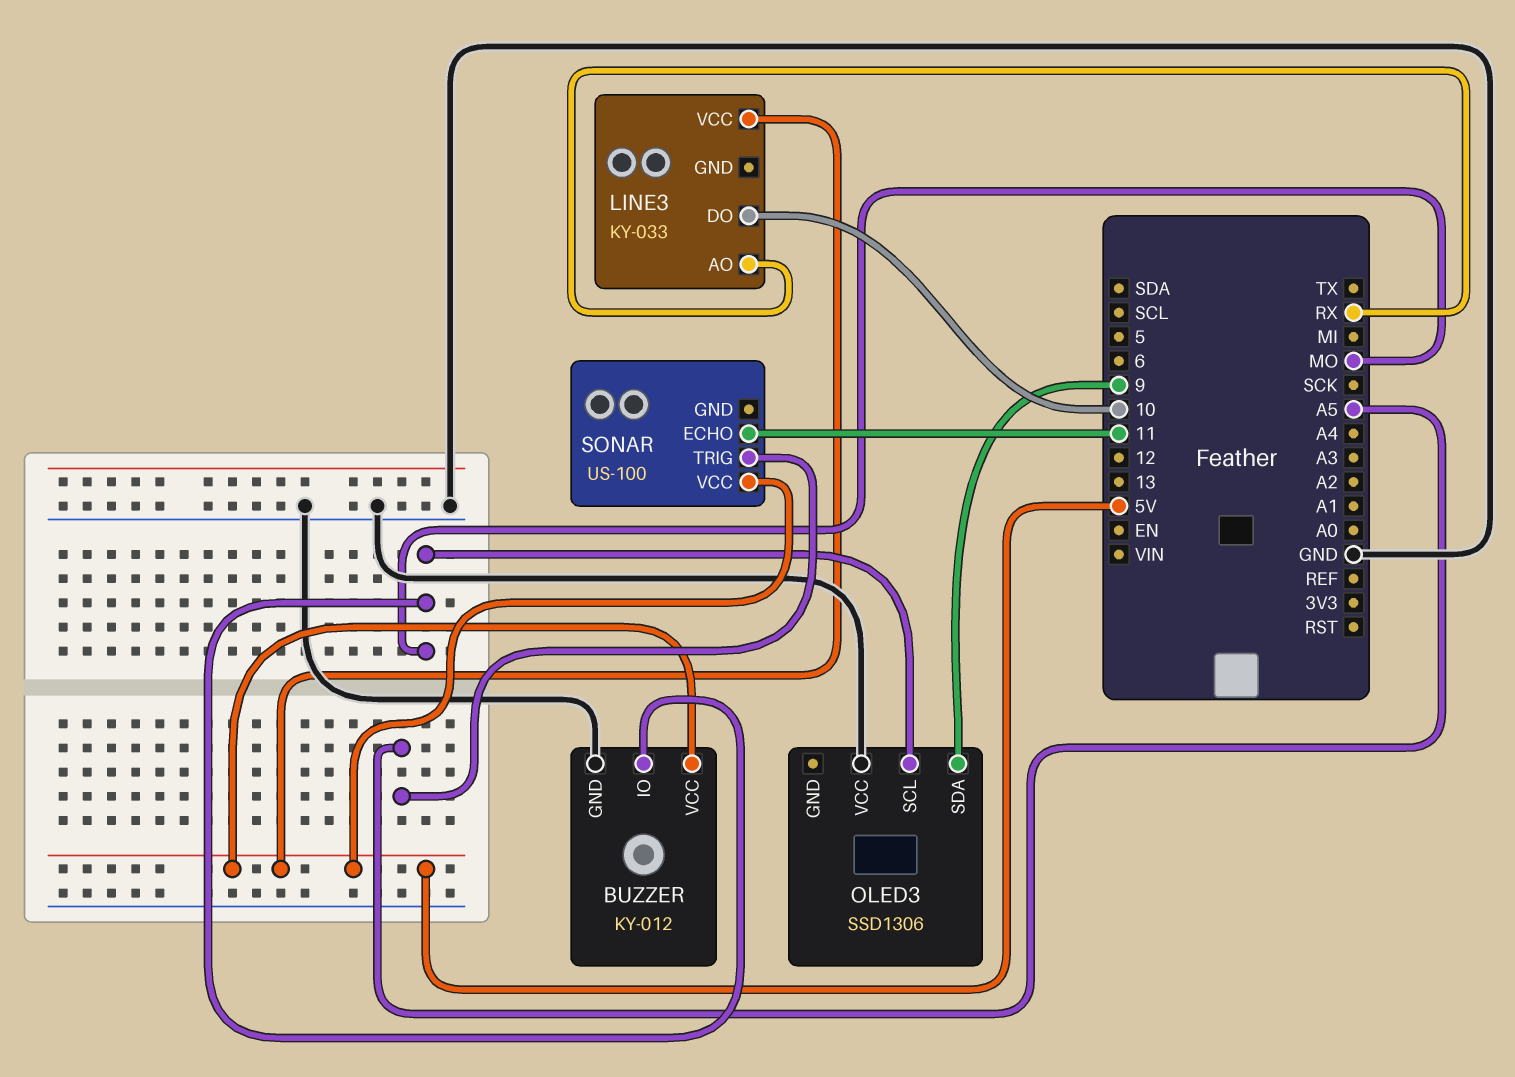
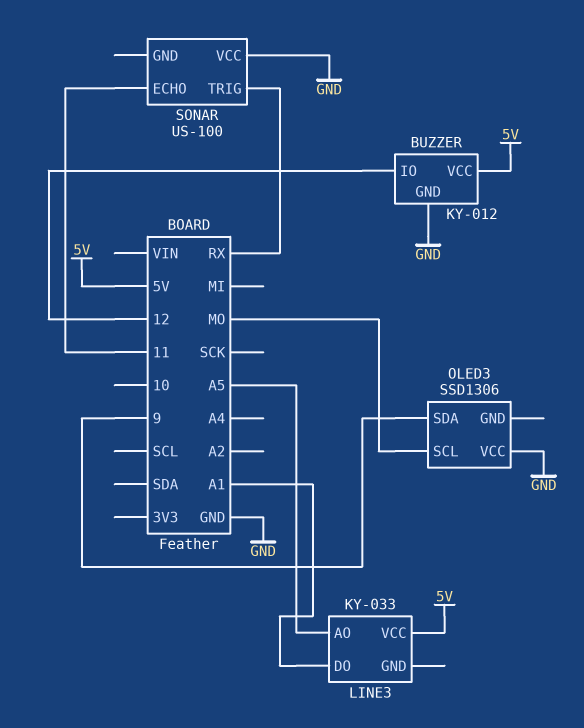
BUZZER pin IO: MO -> 12
LINE3 pin AO: RX -> A5
LINE3 pin DO: 10 -> A1
SONAR pin TRIG: A5 -> RX
SONAR pin VCC: 5V -> GND

